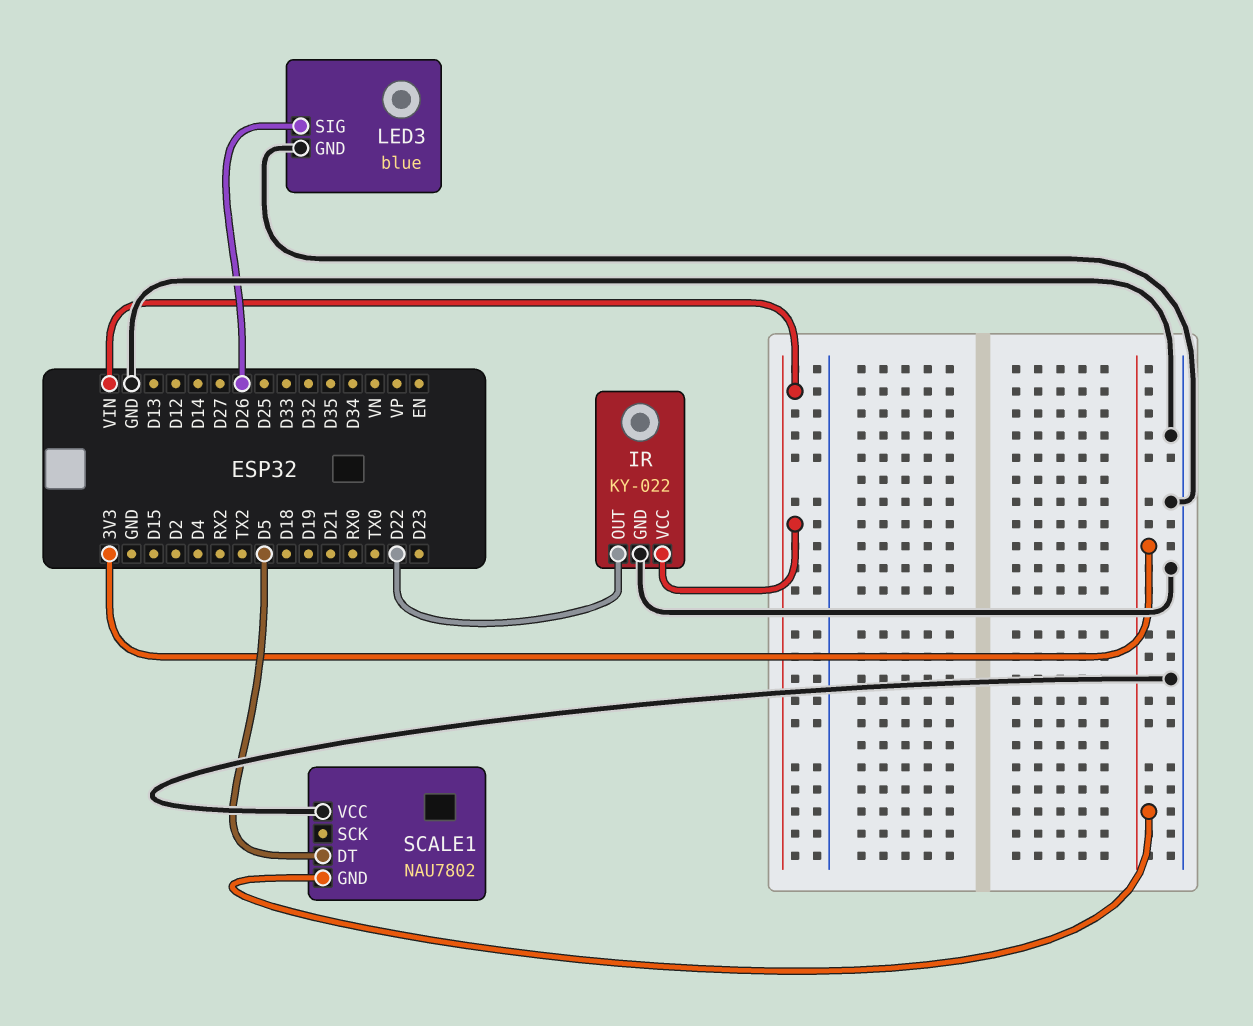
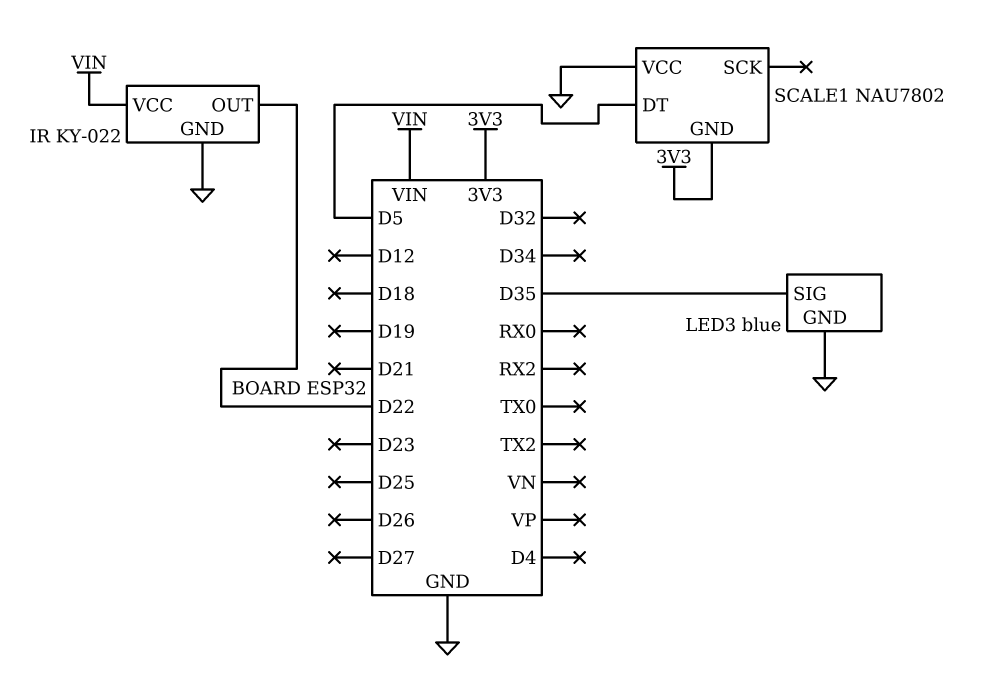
LED3 pin SIG: D26 -> D35

